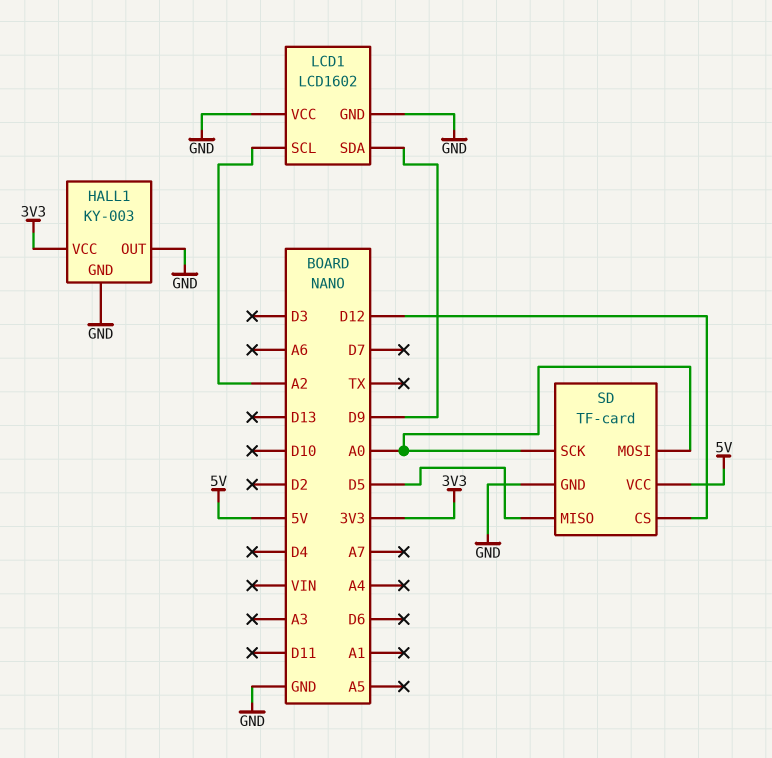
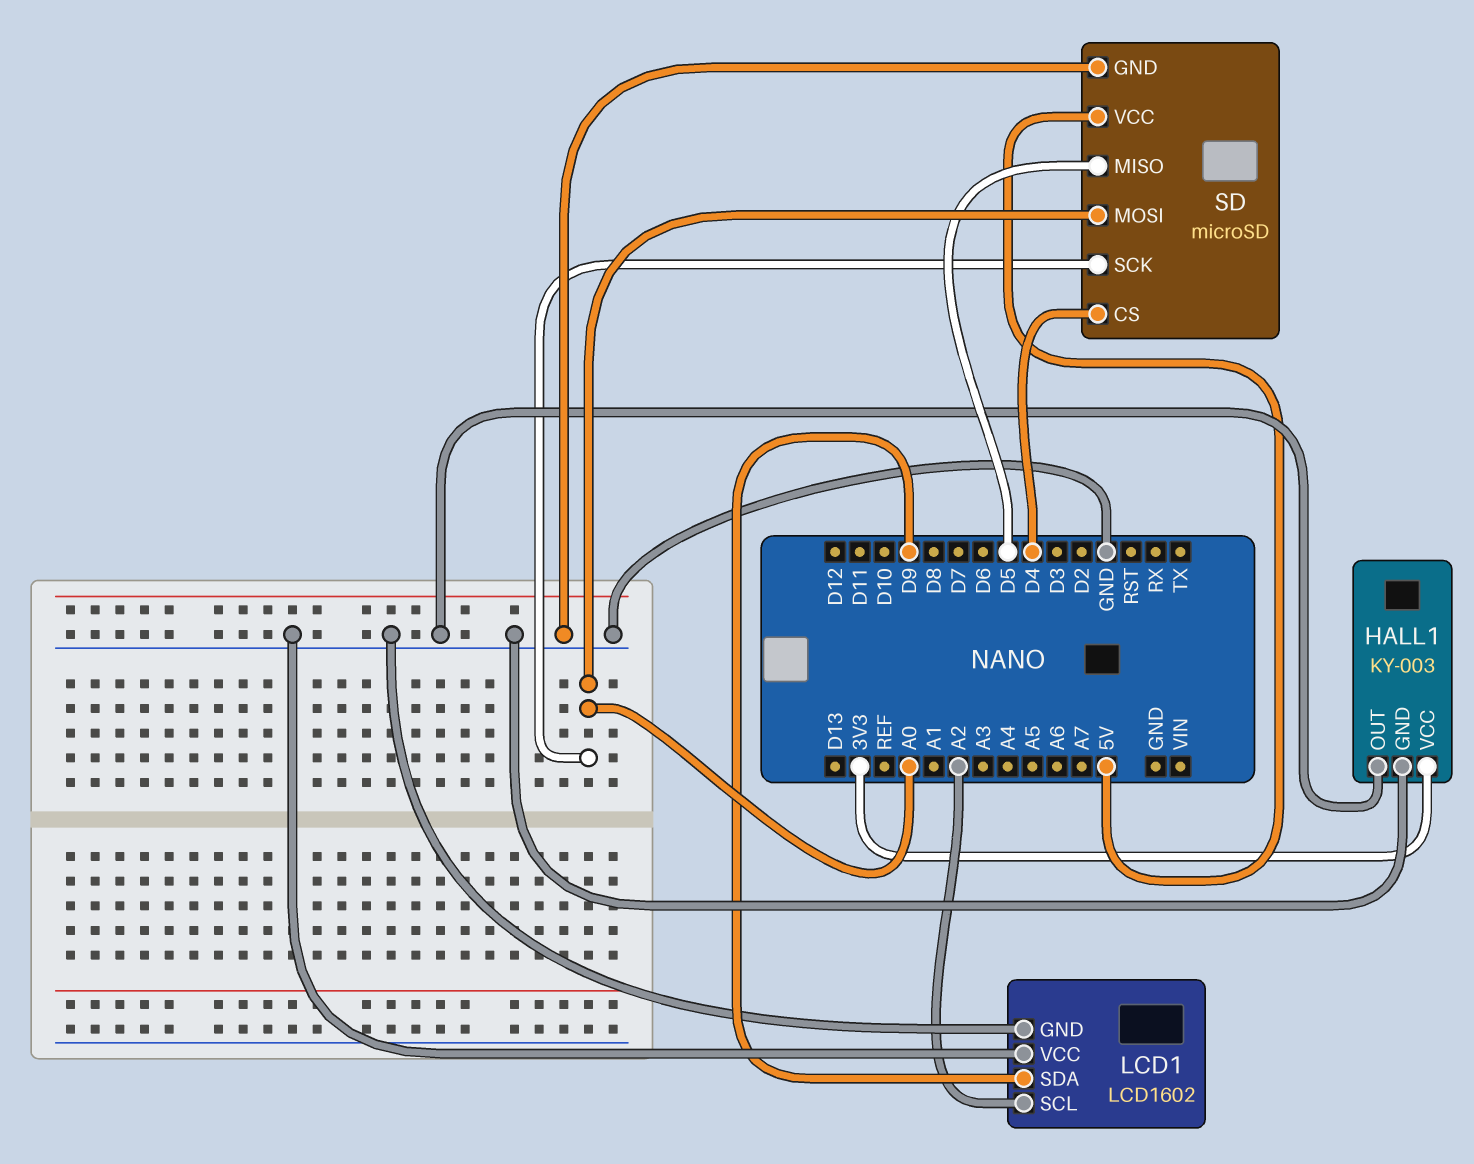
SD: TF-card -> microSD
SD pin CS: D12 -> D4

